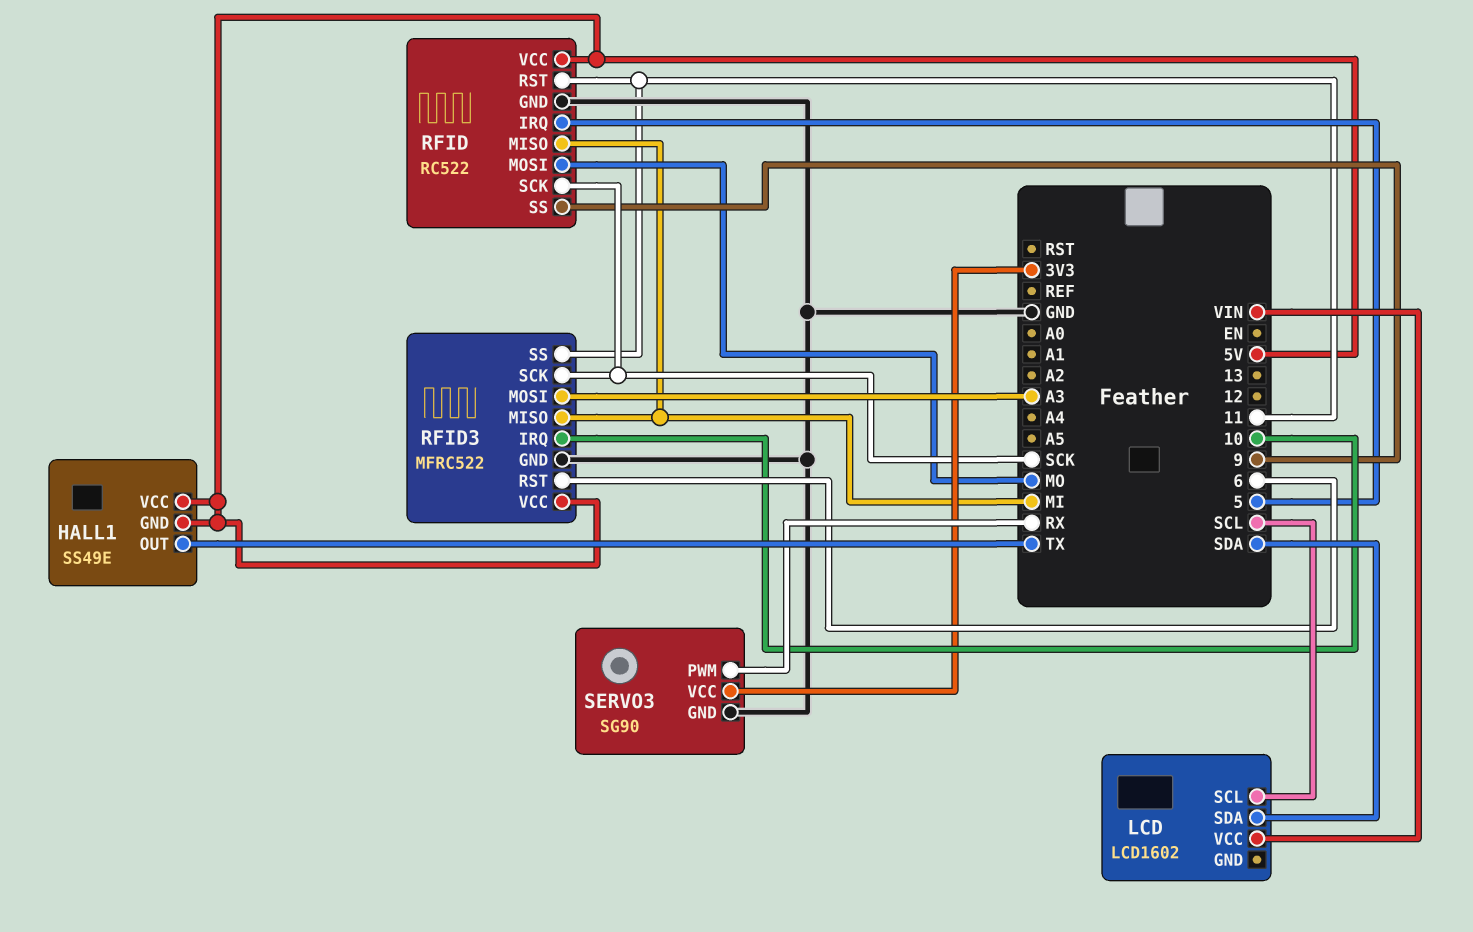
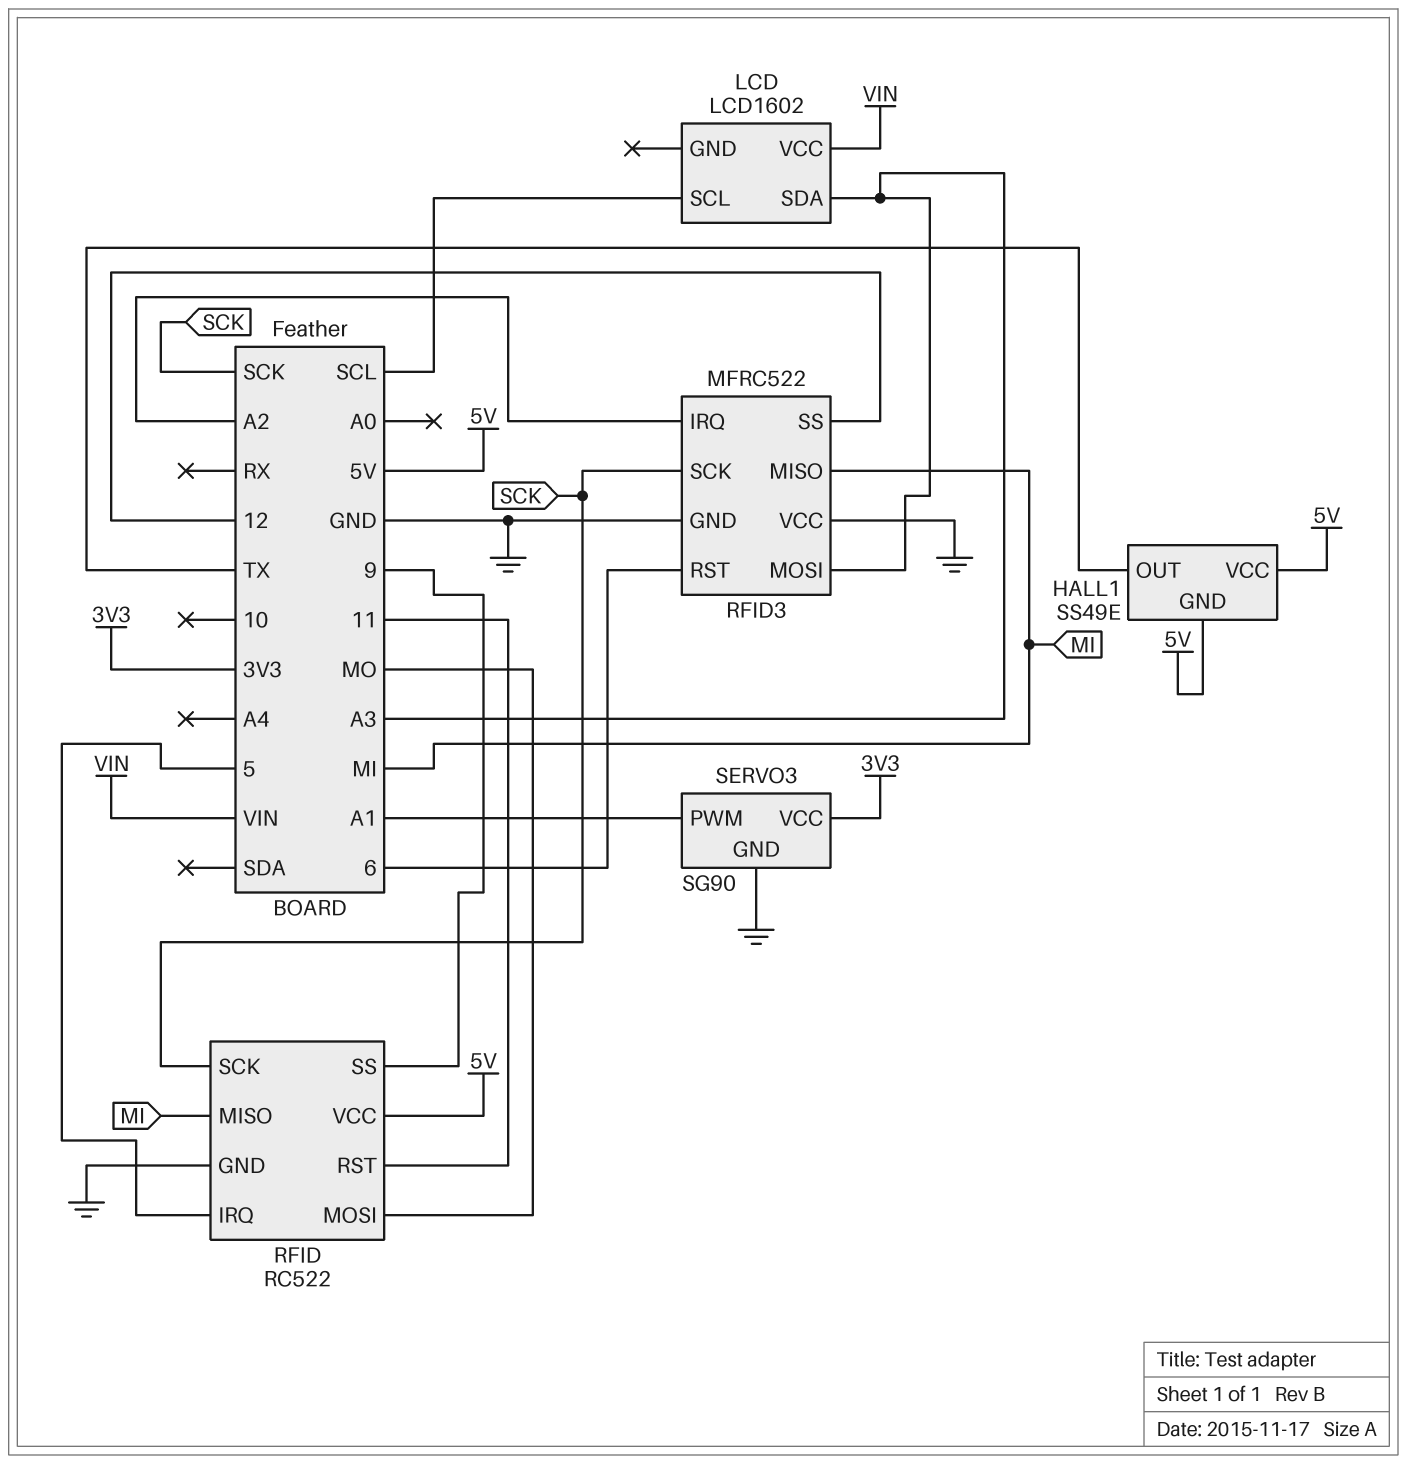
LCD pin SDA: SDA -> A3
RFID3 pin IRQ: 10 -> A2
RFID3 pin SS: 11 -> 12
RFID3 pin VCC: 5V -> GND
SERVO3 pin PWM: RX -> A1

